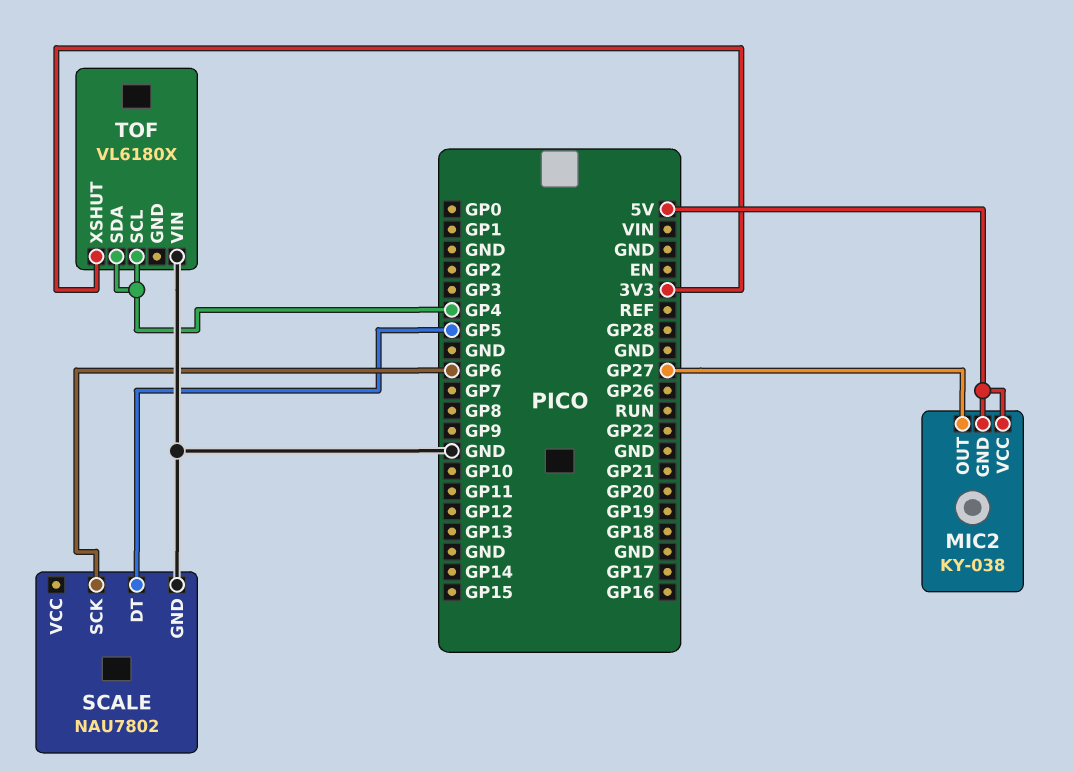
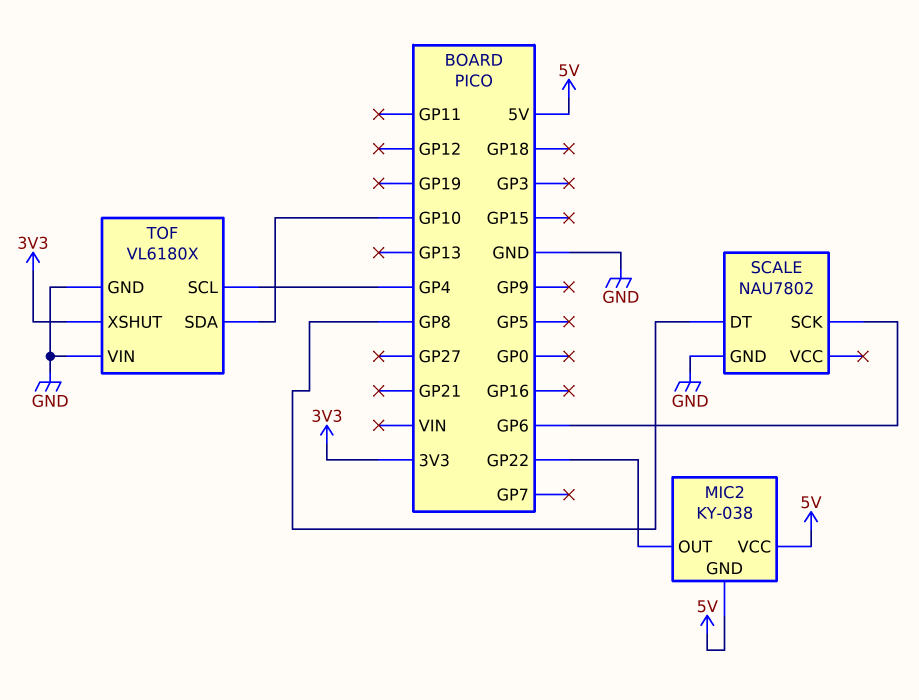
MIC2 pin OUT: GP27 -> GP22
SCALE pin DT: GP5 -> GP8
TOF pin GND: none -> GND
TOF pin SDA: GP4 -> GP10

